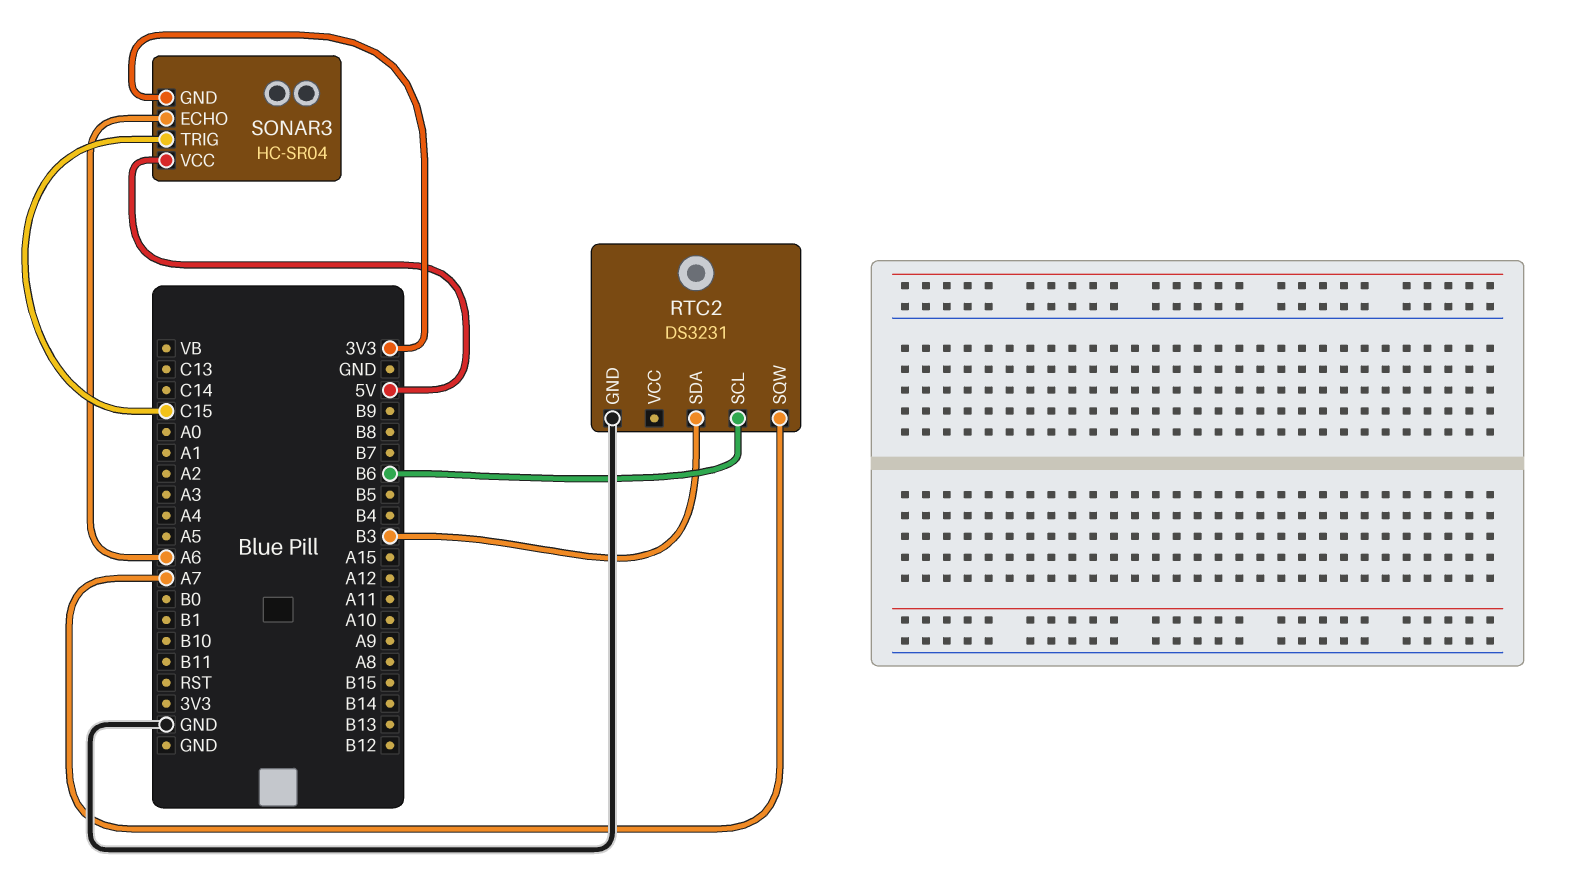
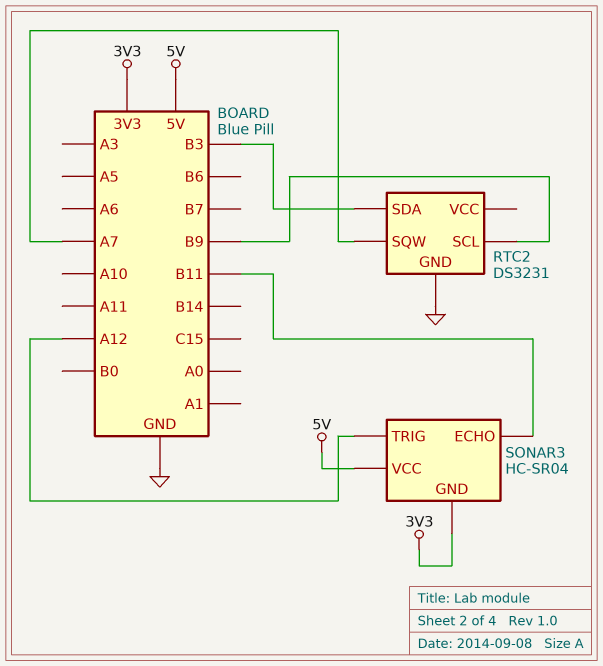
RTC2 pin SCL: B6 -> B9
SONAR3 pin ECHO: A6 -> B11
SONAR3 pin TRIG: C15 -> A12

